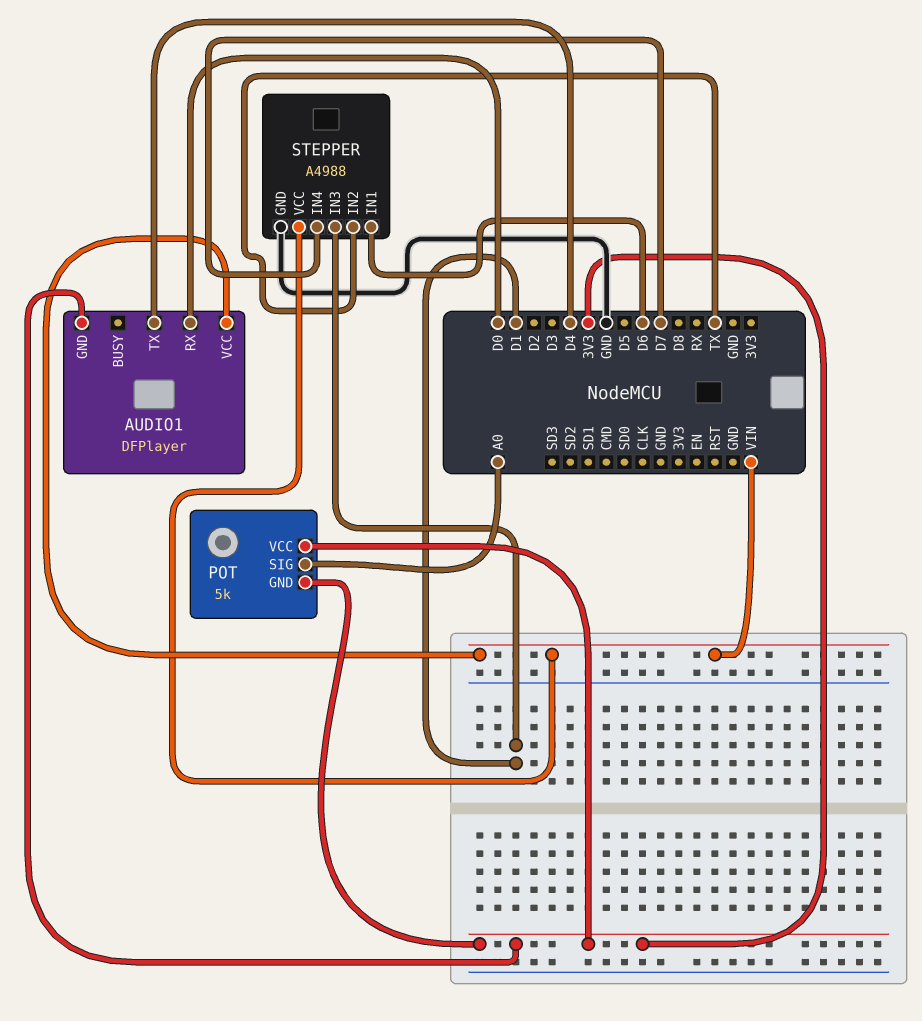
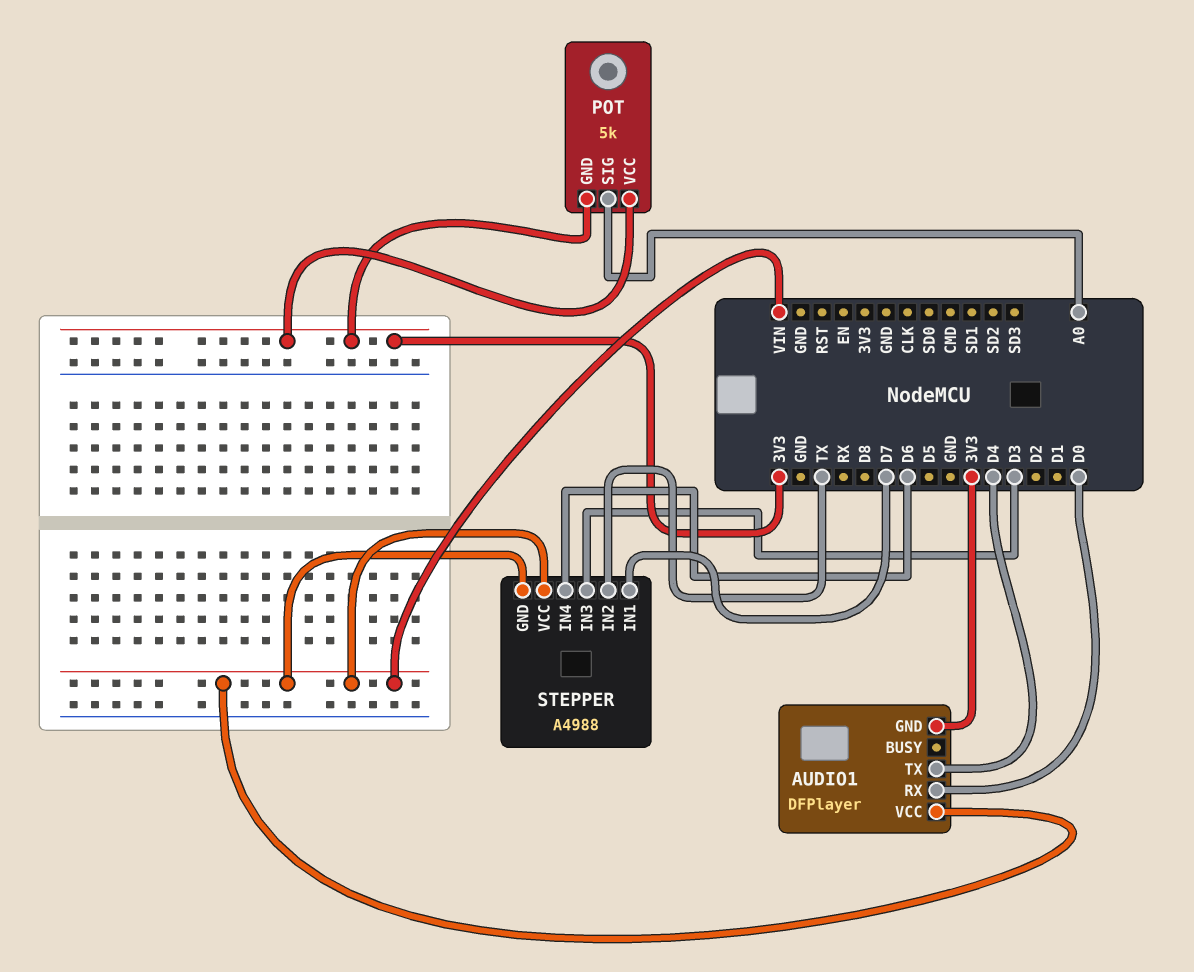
STEPPER pin GND: GND -> VIN
STEPPER pin IN1: D6 -> D7
STEPPER pin IN3: D1 -> D3
STEPPER pin IN4: D7 -> D6

